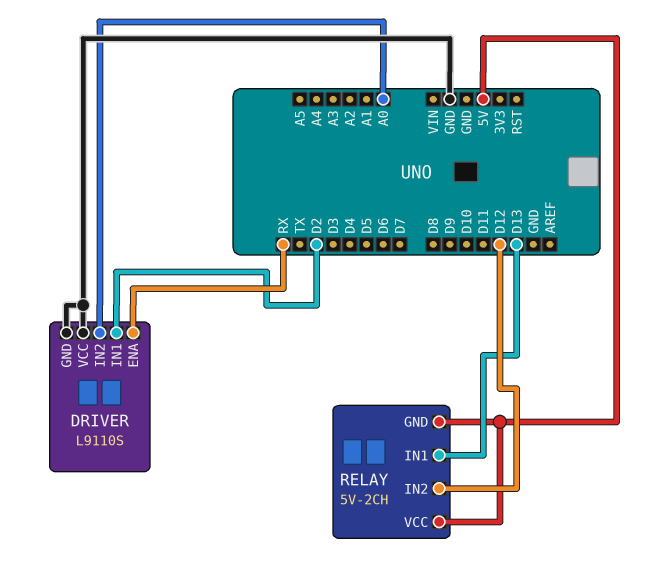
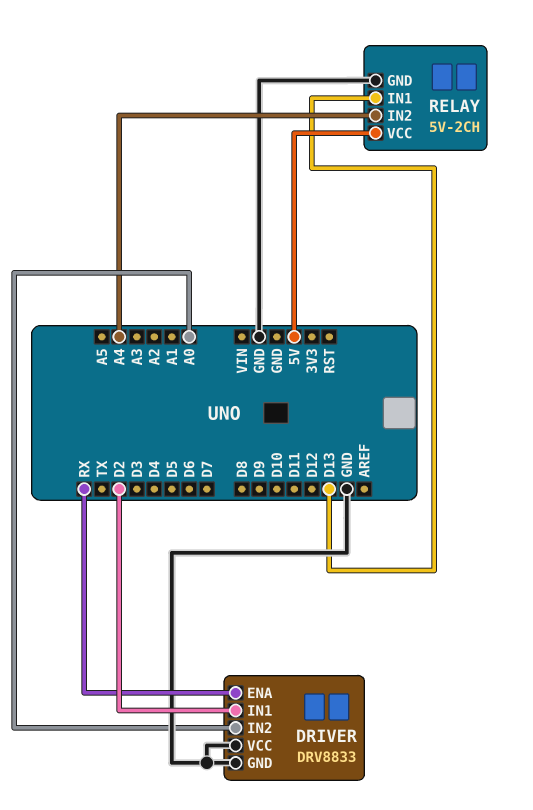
DRIVER: L9110S -> DRV8833
RELAY pin GND: 5V -> GND
RELAY pin IN2: D12 -> A4

